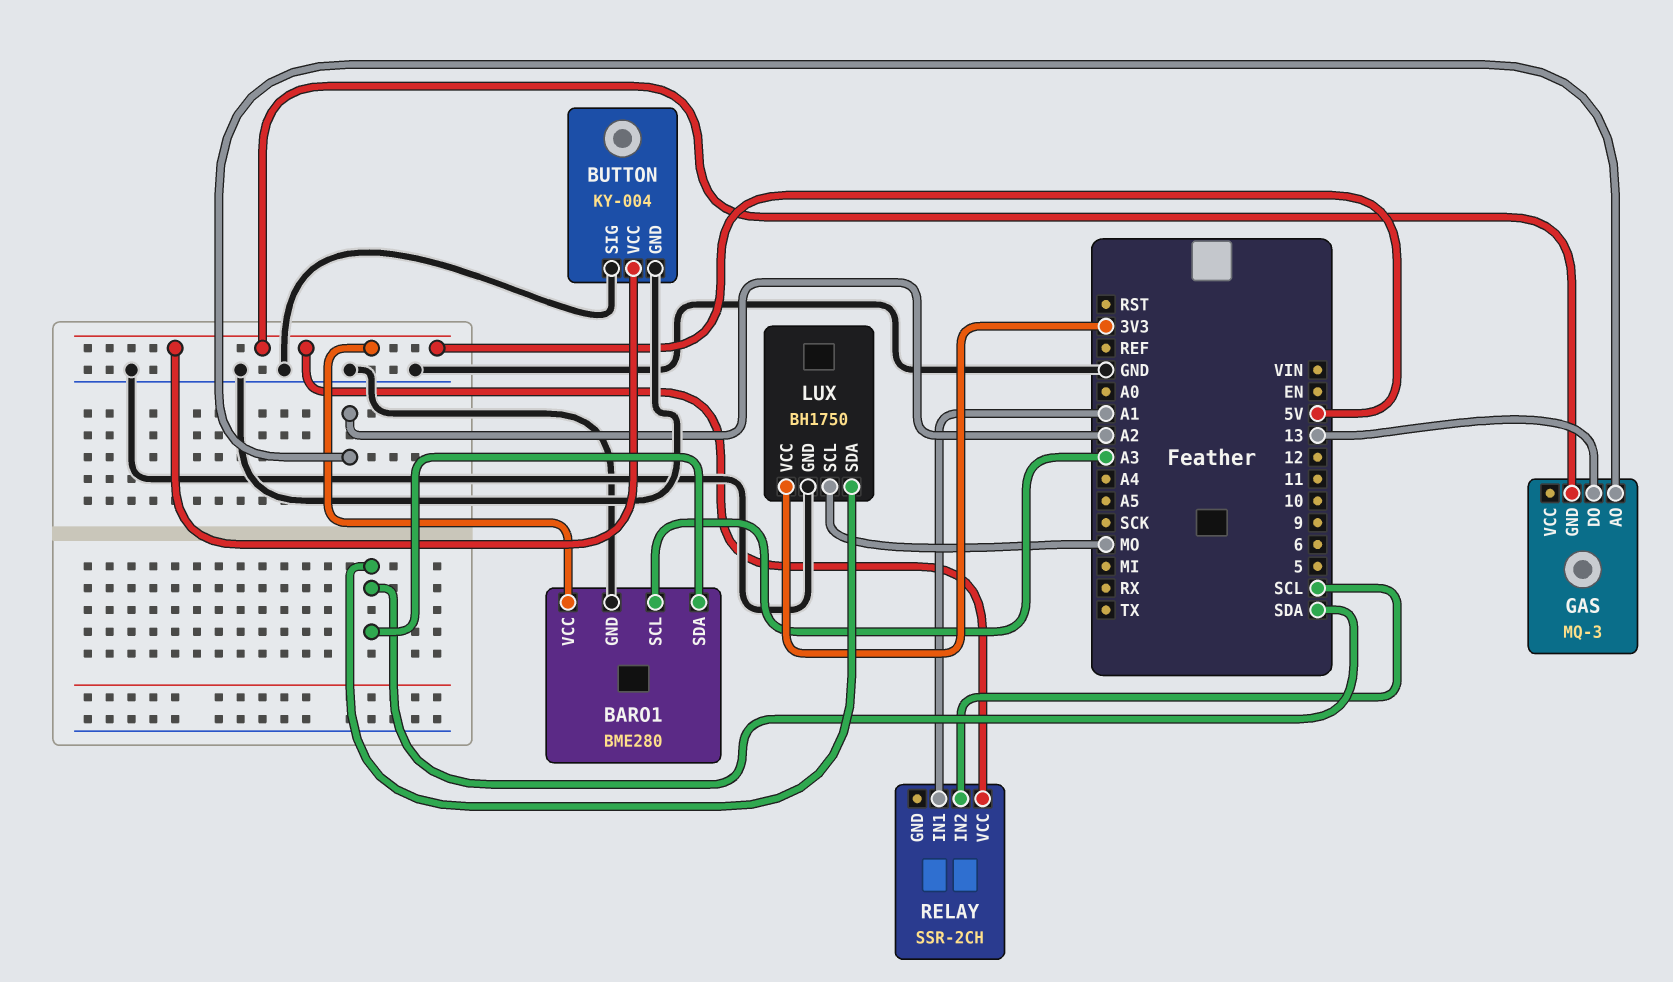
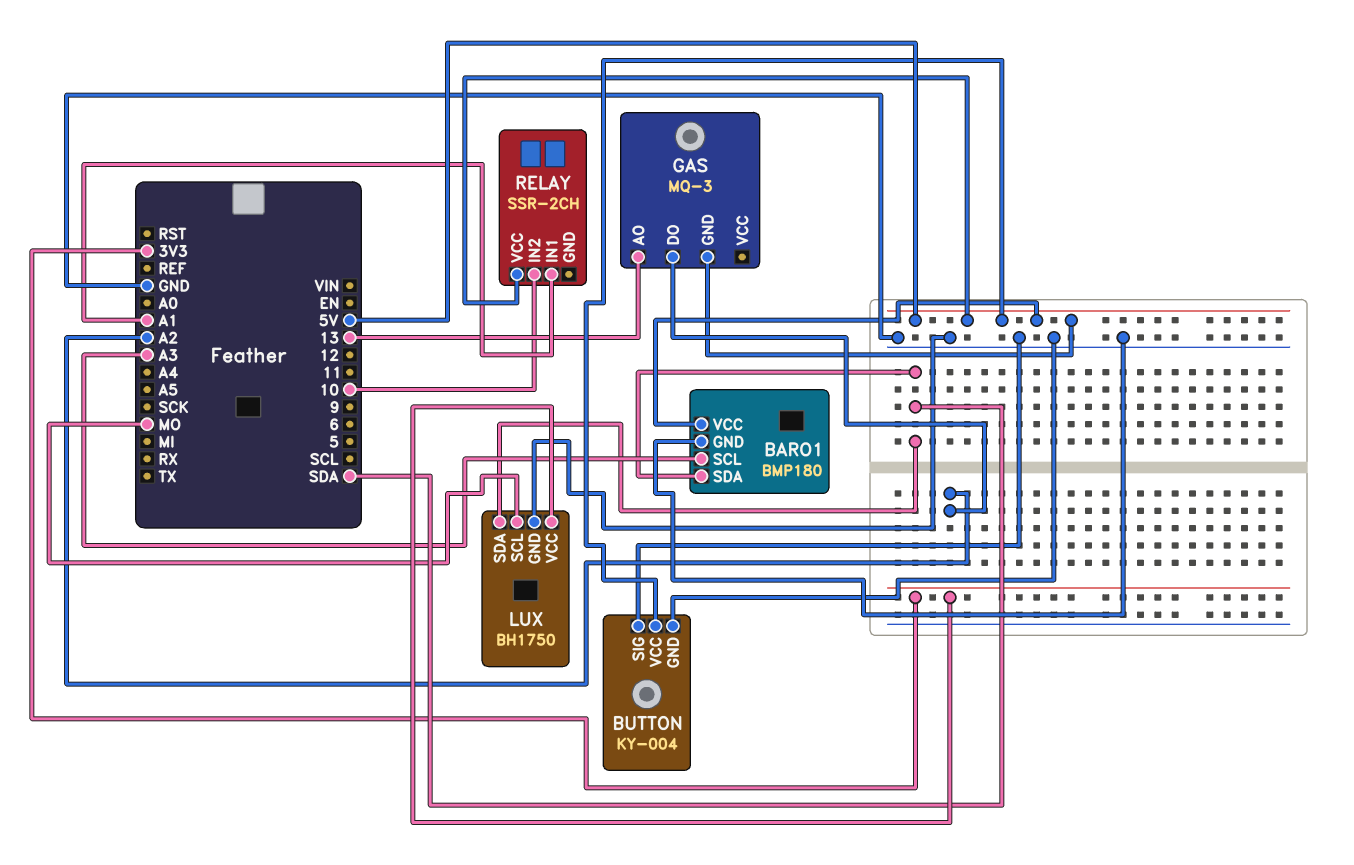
BARO1: BME280 -> BMP180
GAS pin AO: A2 -> 13
GAS pin DO: 13 -> A2
RELAY pin IN2: SCL -> 10

